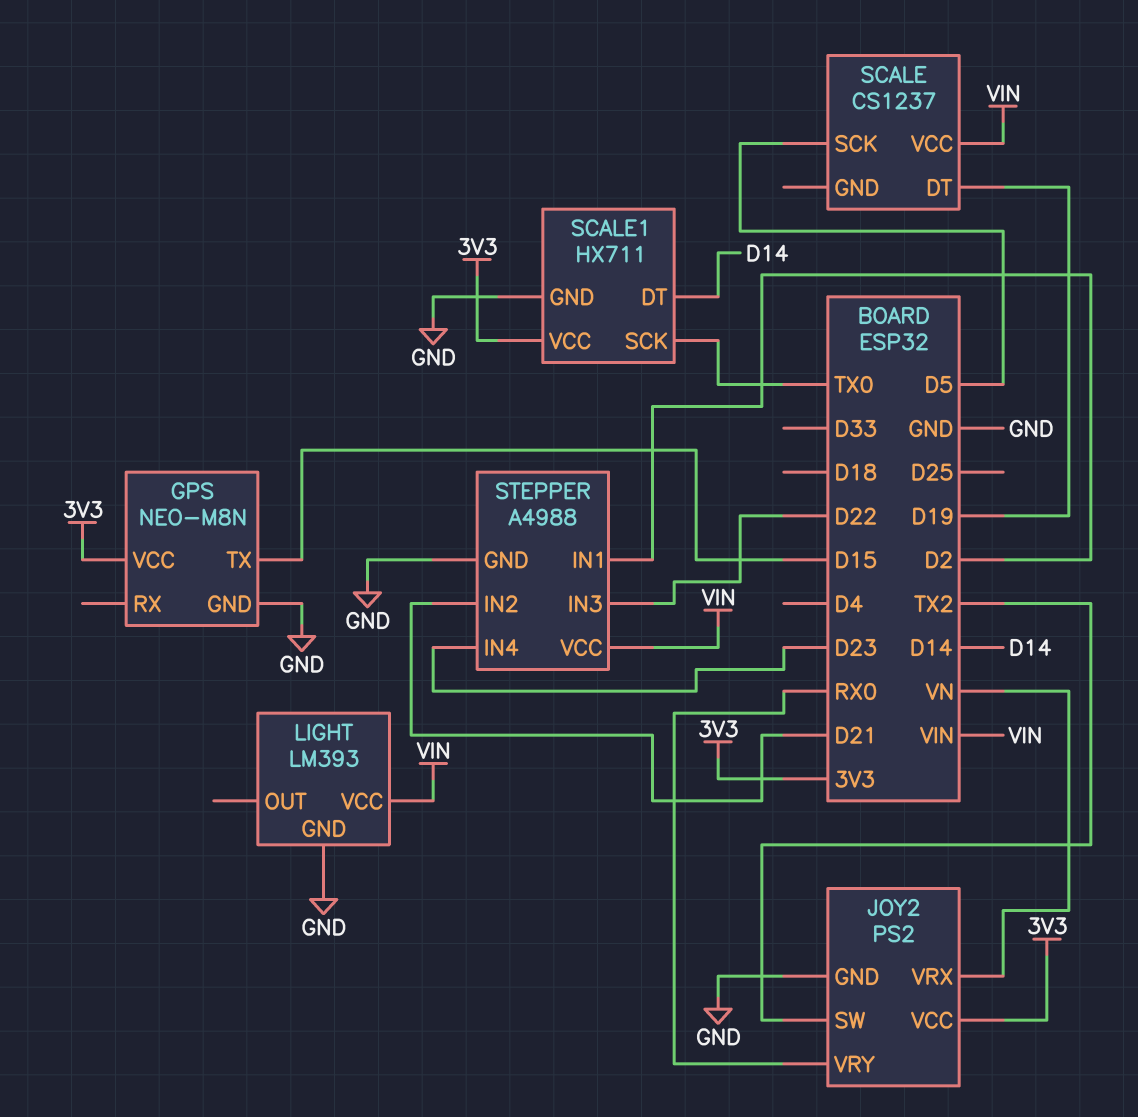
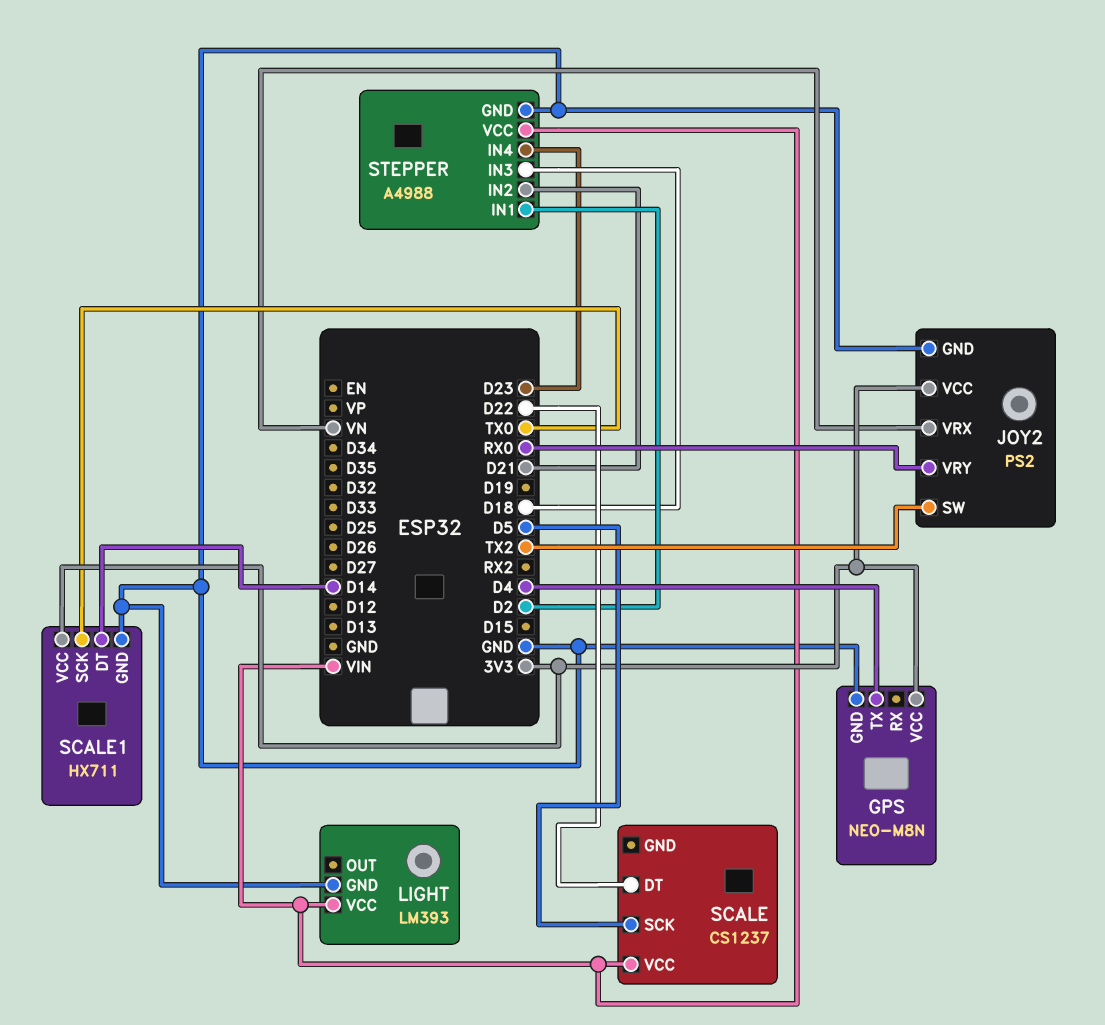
GPS pin TX: D15 -> D4
SCALE pin DT: D19 -> D22
STEPPER pin IN3: D22 -> D18

